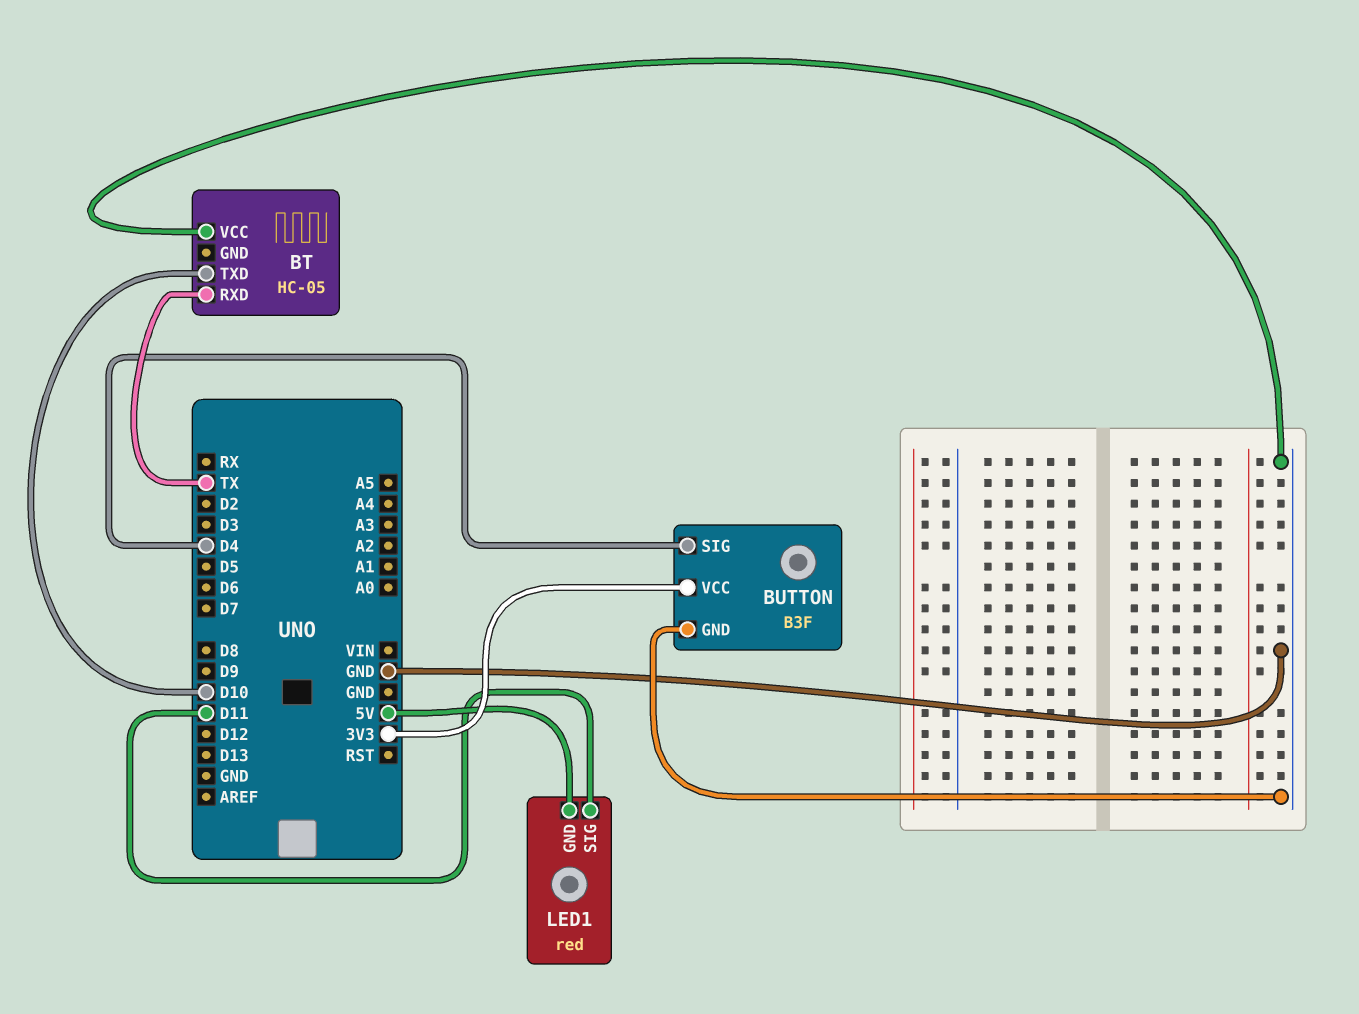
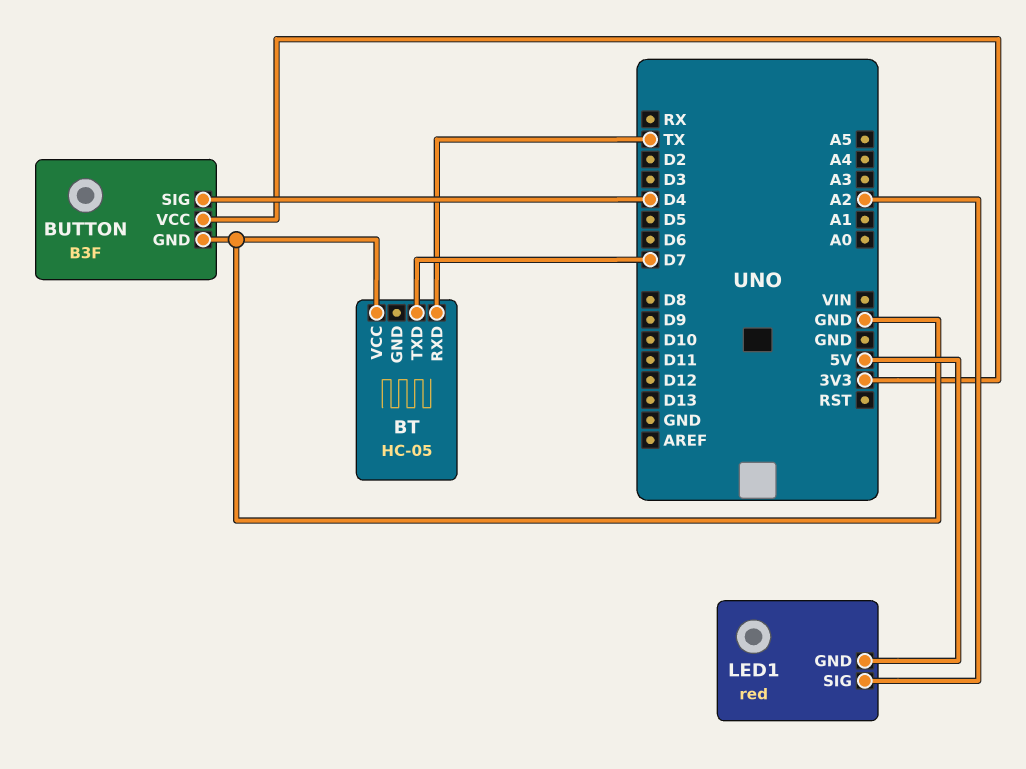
BT pin TXD: D10 -> D7
LED1 pin SIG: D11 -> A2

